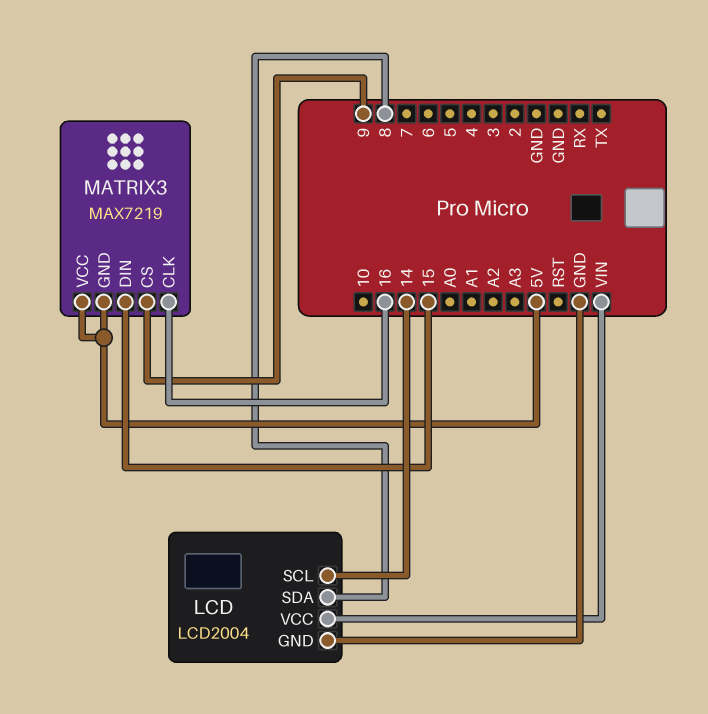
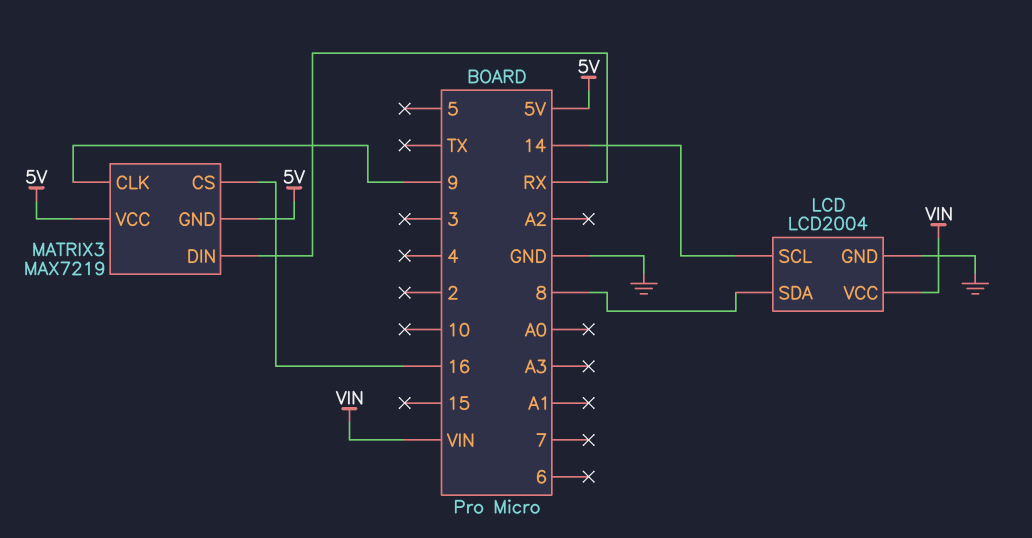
MATRIX3 pin CLK: 16 -> 9
MATRIX3 pin CS: 9 -> 16
MATRIX3 pin DIN: 15 -> RX

